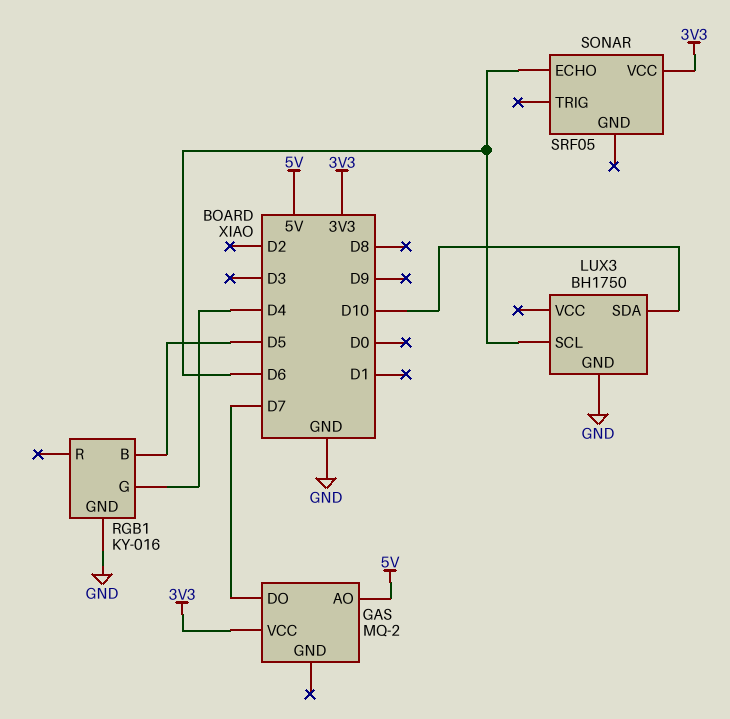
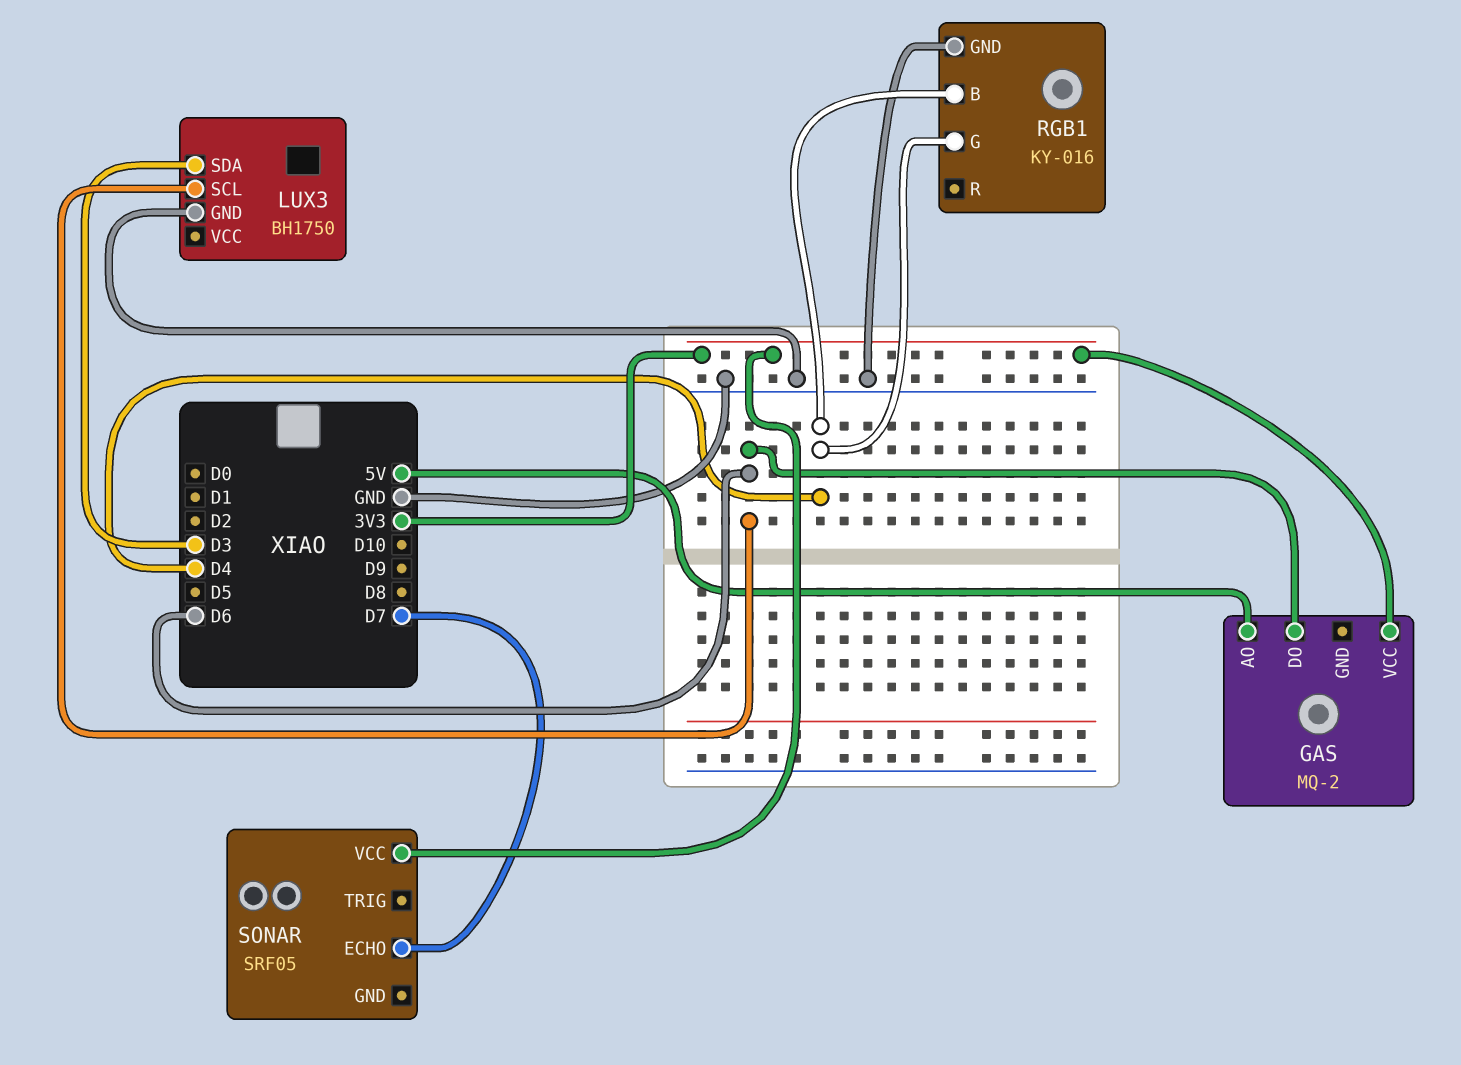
GAS pin DO: D7 -> D6
LUX3 pin SDA: D10 -> D3
RGB1 pin B: D5 -> D4
SONAR pin ECHO: D6 -> D7

